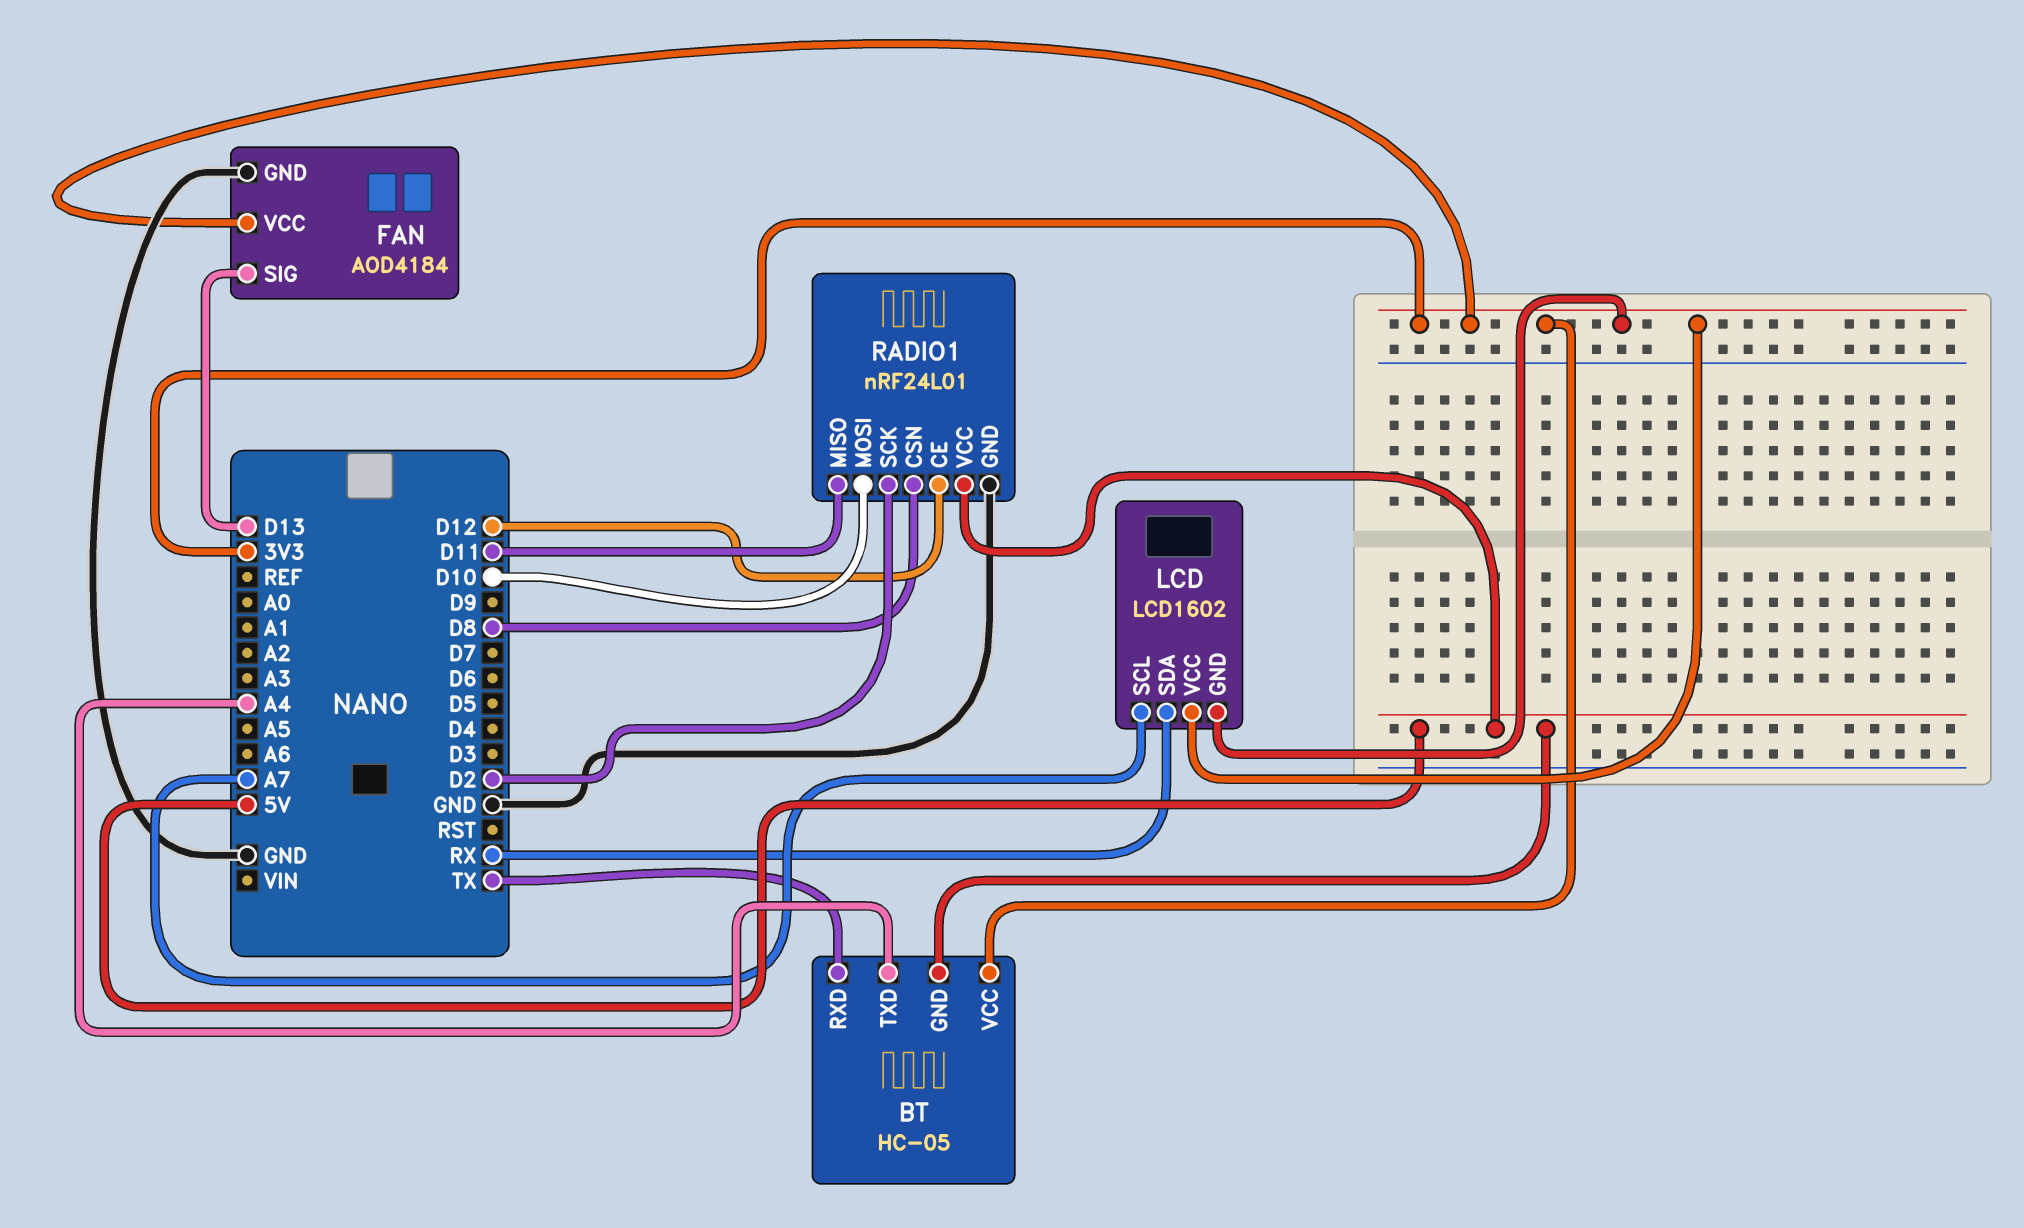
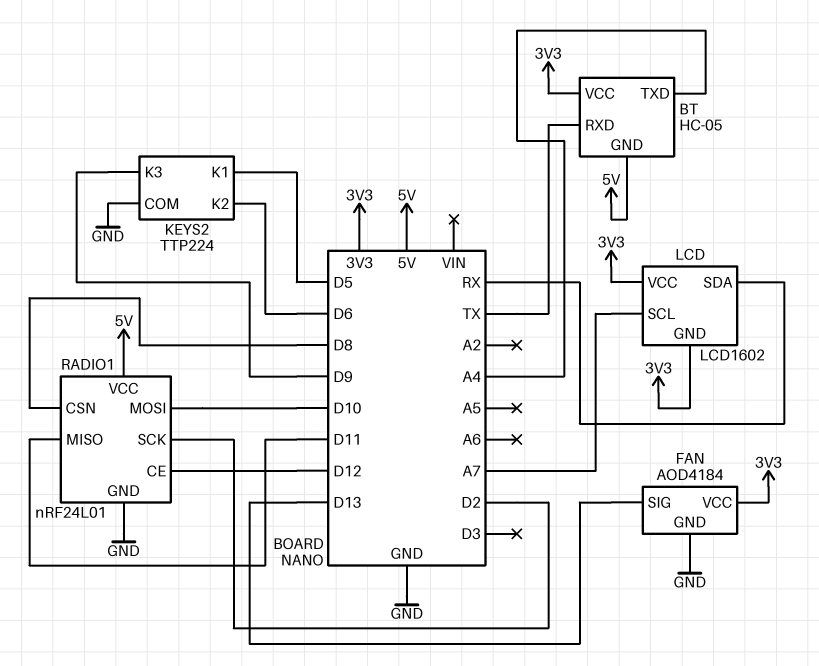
KEYS2: none -> TTP224
KEYS2 pin COM: none -> GND
KEYS2 pin K1: none -> D5
KEYS2 pin K2: none -> D6
KEYS2 pin K3: none -> D9

